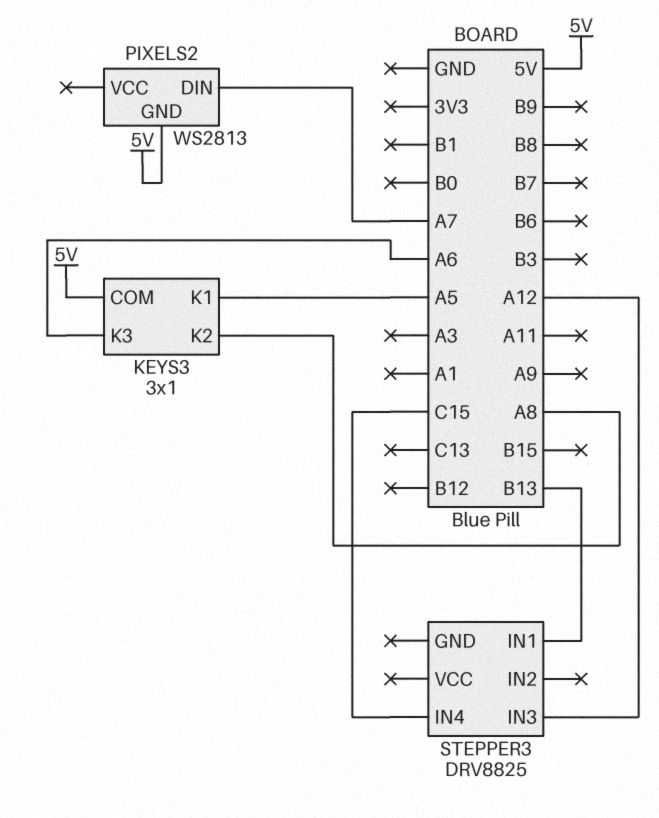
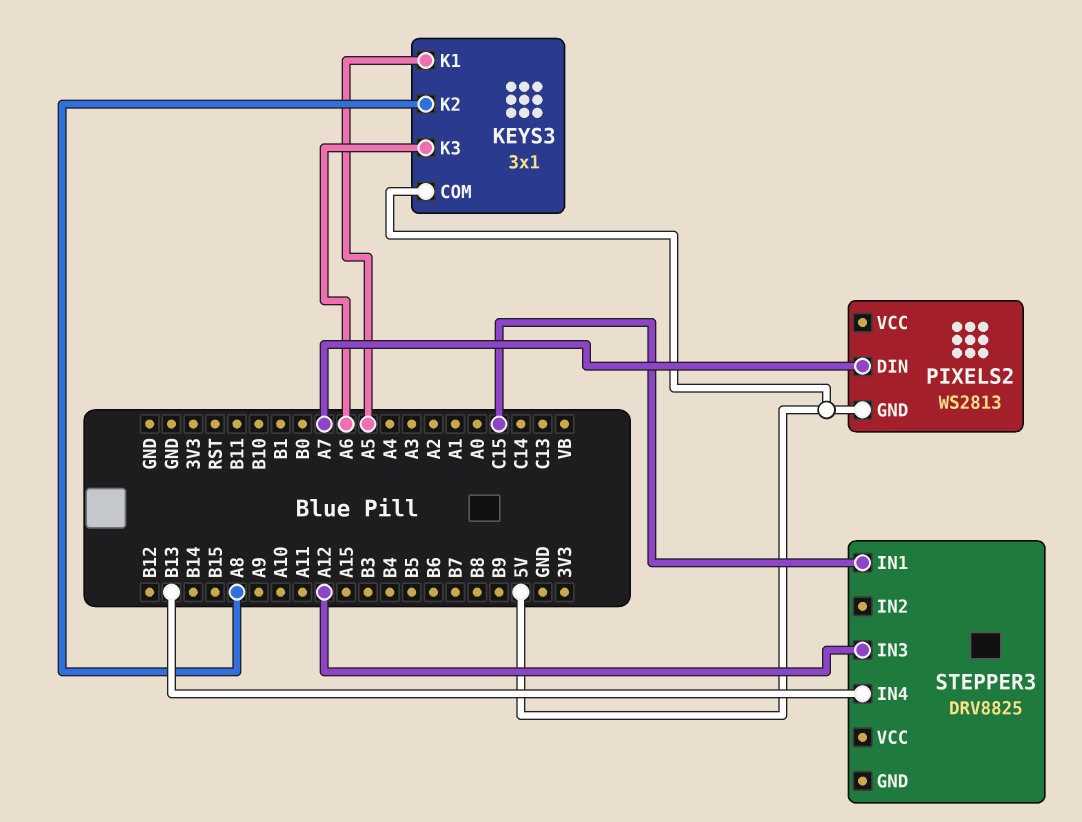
STEPPER3 pin IN1: B13 -> C15
STEPPER3 pin IN4: C15 -> B13

